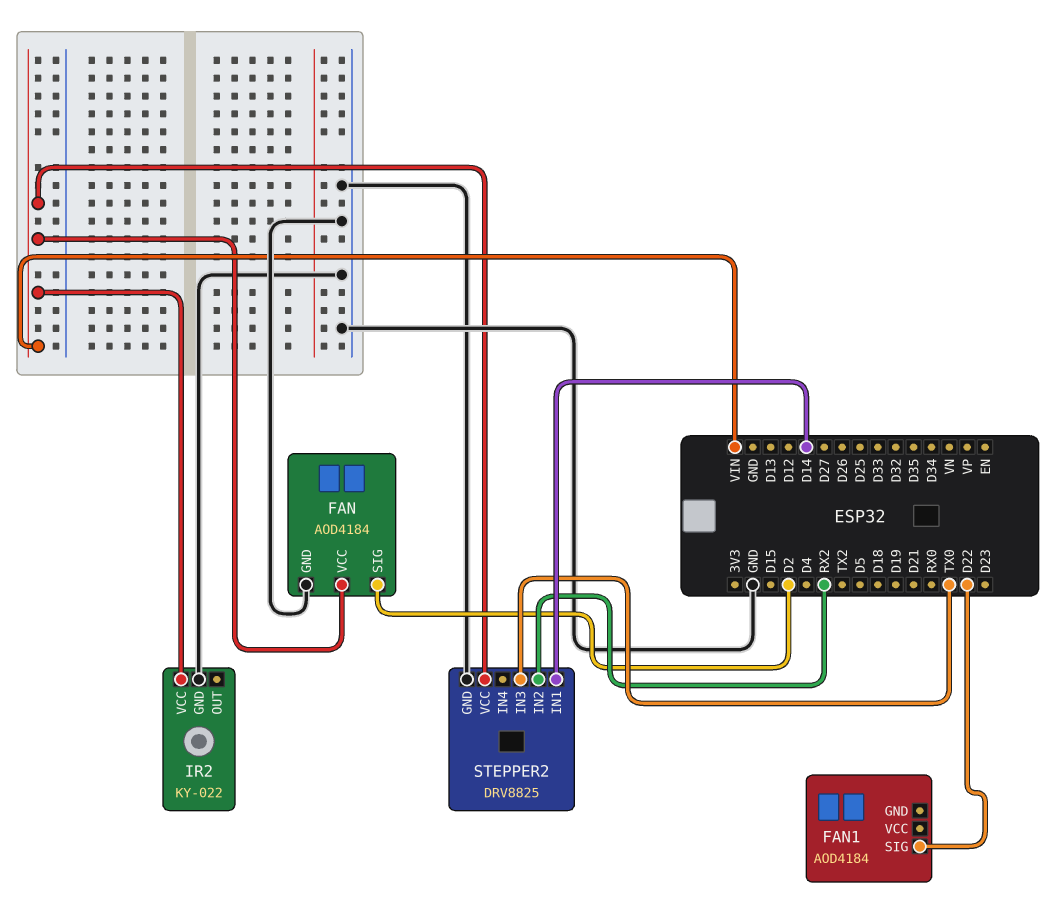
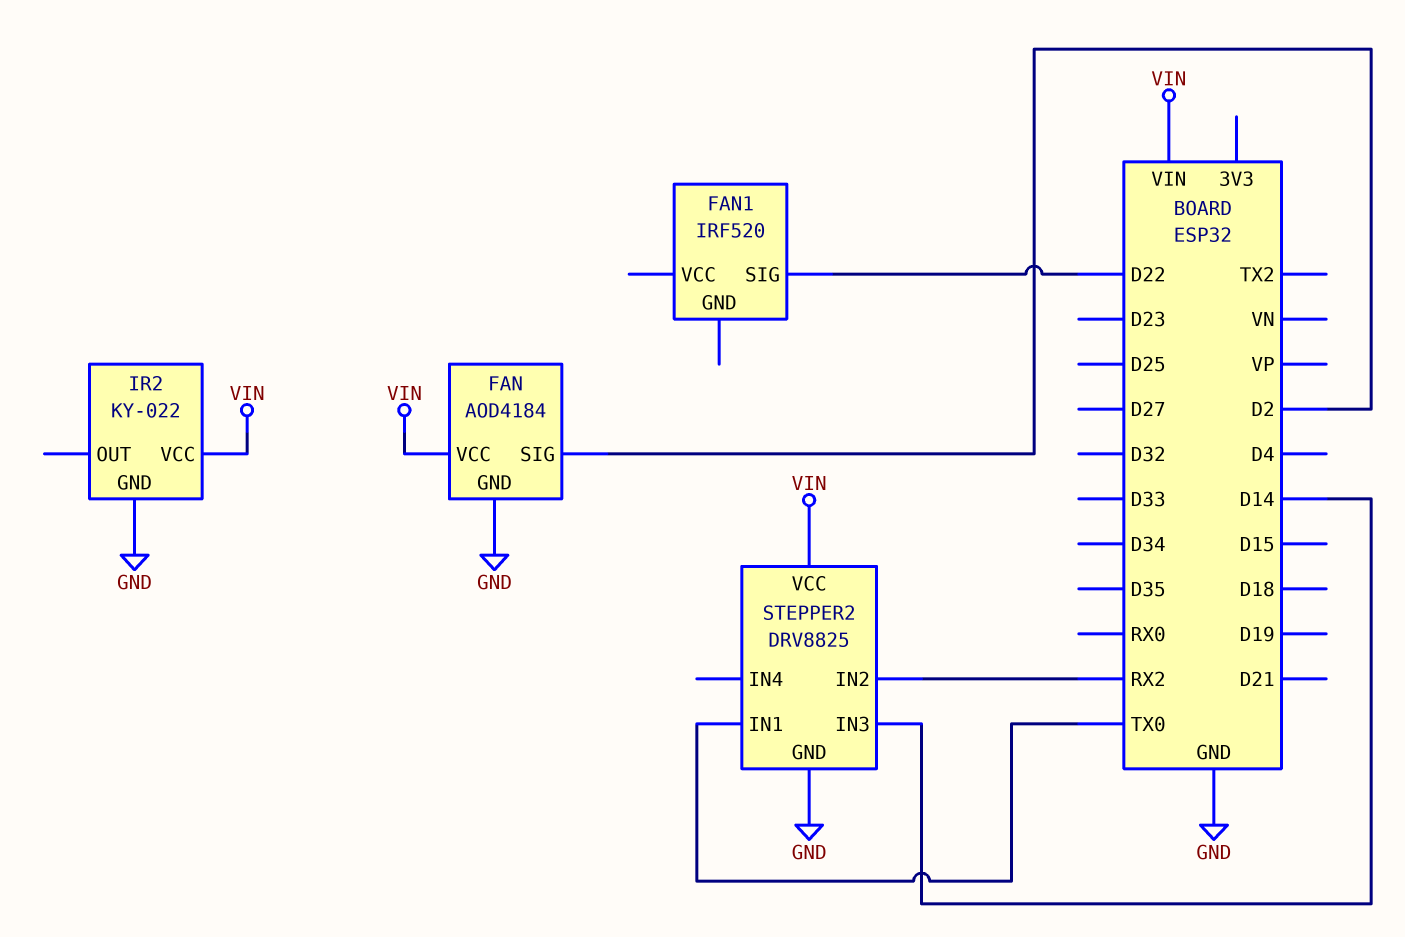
FAN1: AOD4184 -> IRF520
STEPPER2 pin IN1: D14 -> TX0
STEPPER2 pin IN3: TX0 -> D14

